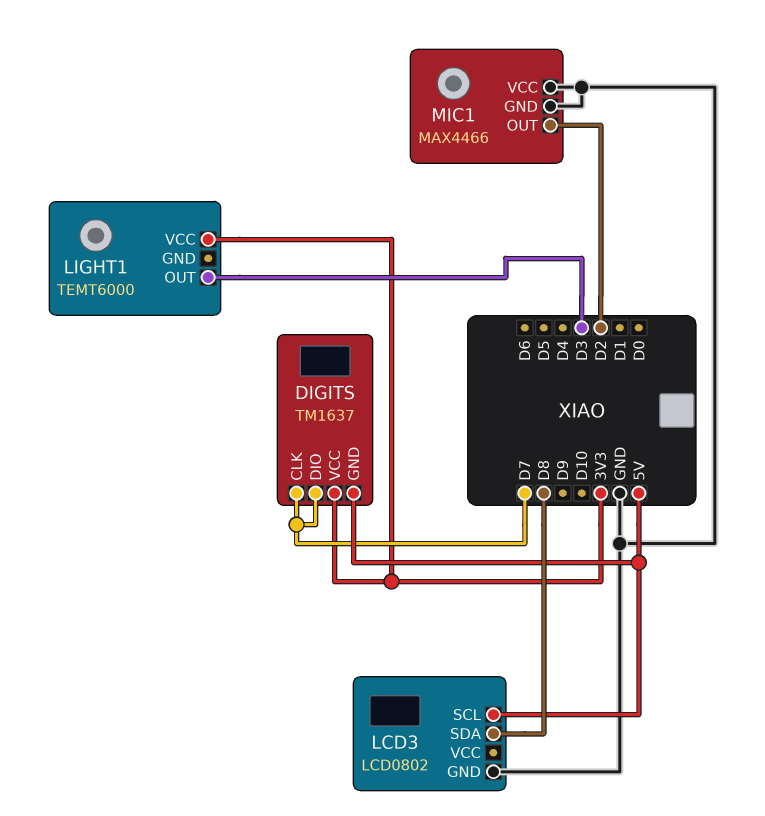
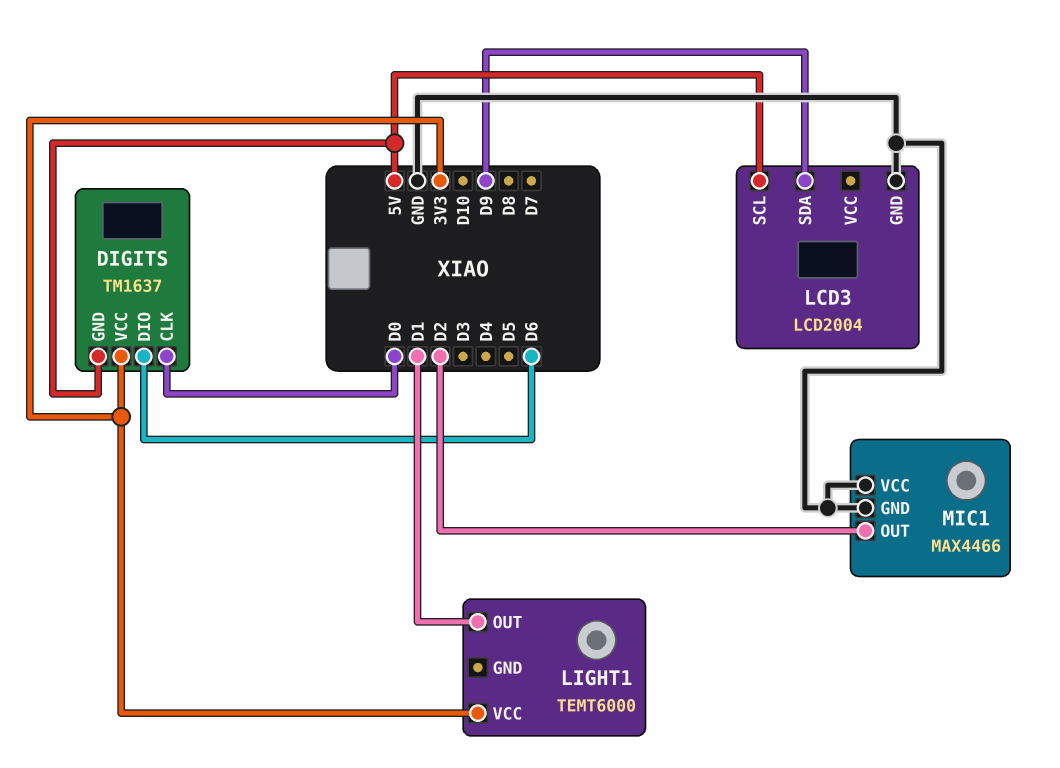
DIGITS pin CLK: D7 -> D0
DIGITS pin DIO: D7 -> D6
LCD3: LCD0802 -> LCD2004
LCD3 pin SDA: D8 -> D9
LIGHT1 pin OUT: D3 -> D1

